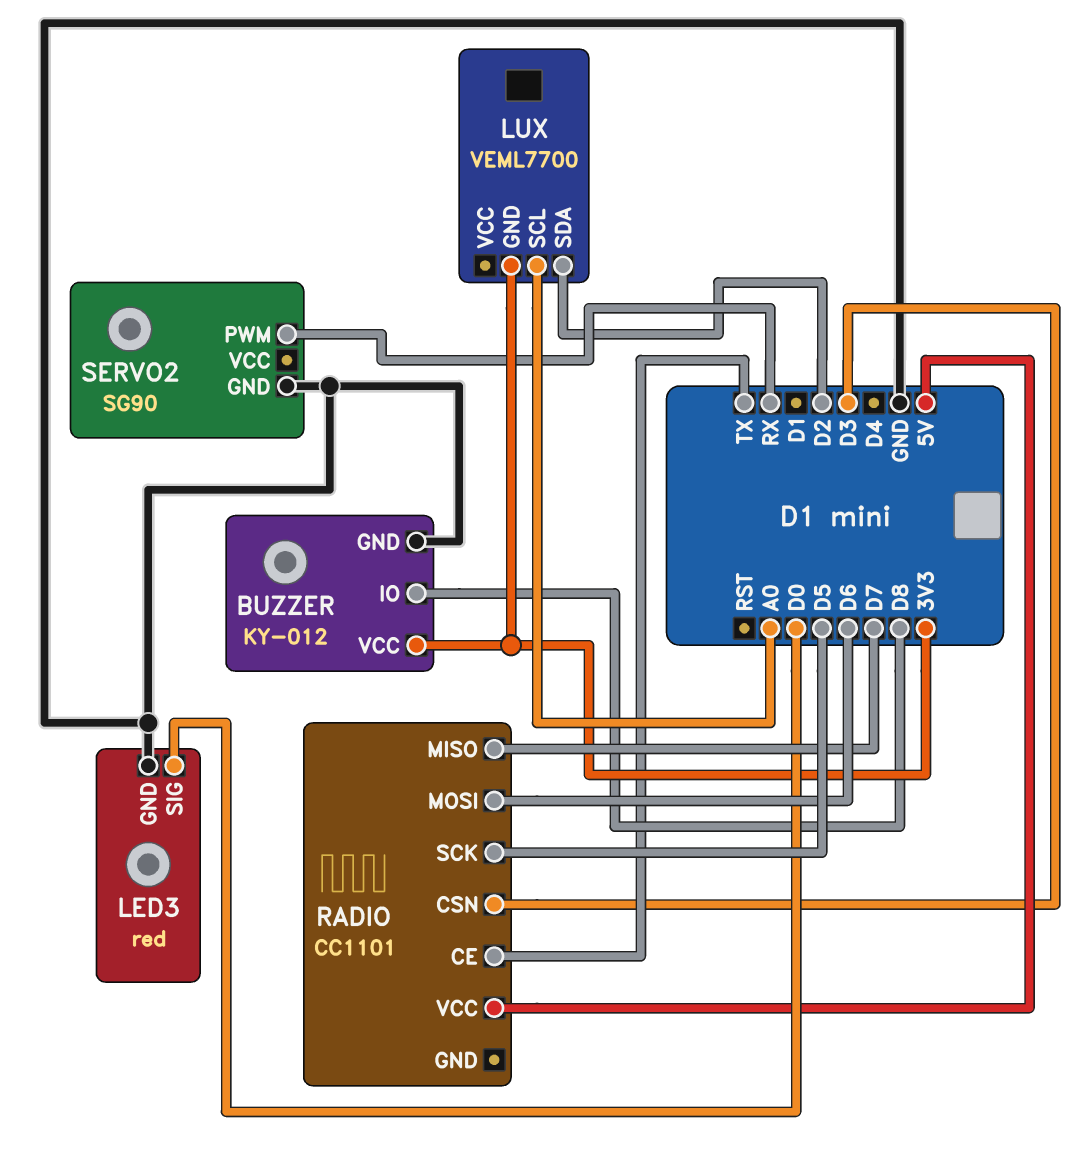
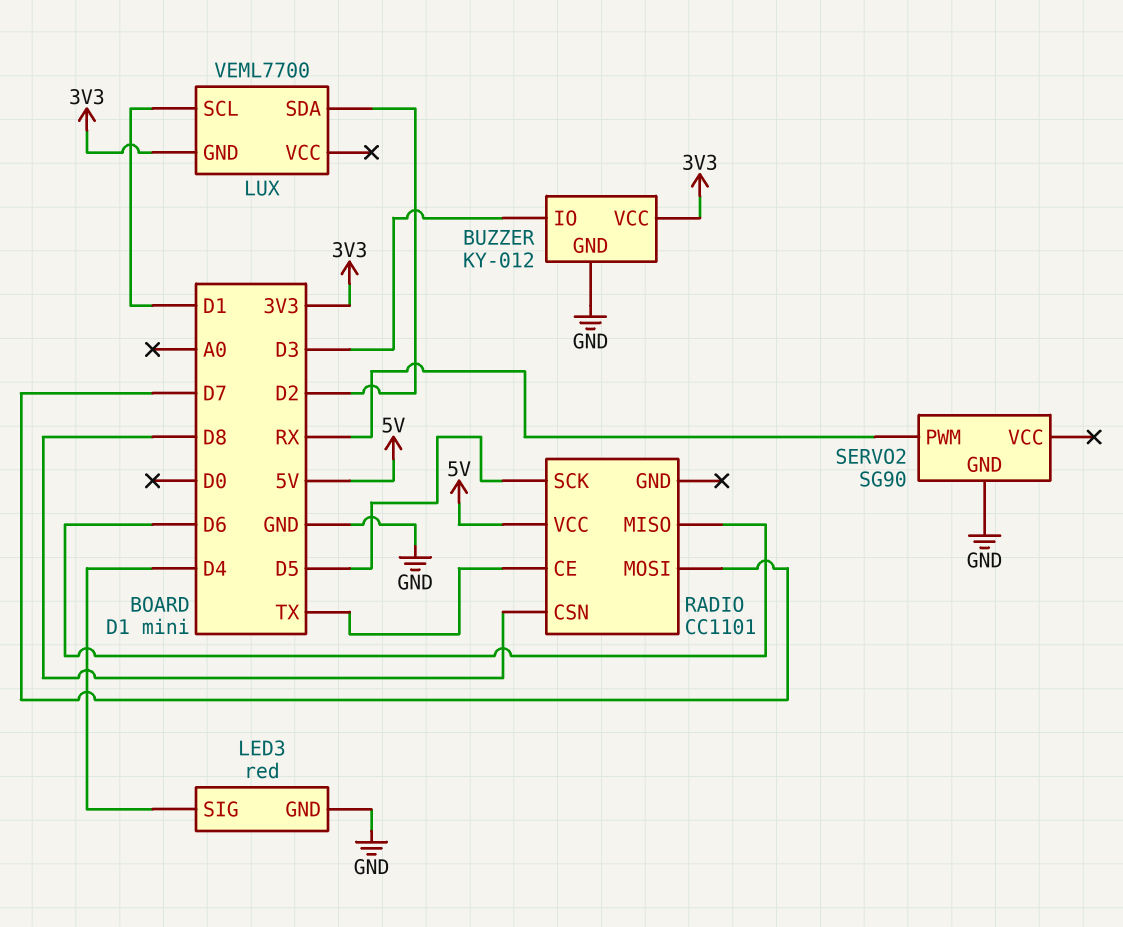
BUZZER pin IO: D8 -> D3
LED3 pin SIG: D0 -> D4
LUX pin SCL: A0 -> D1
RADIO pin CSN: D3 -> D8
RADIO pin MISO: D7 -> D6
RADIO pin MOSI: D6 -> D7

